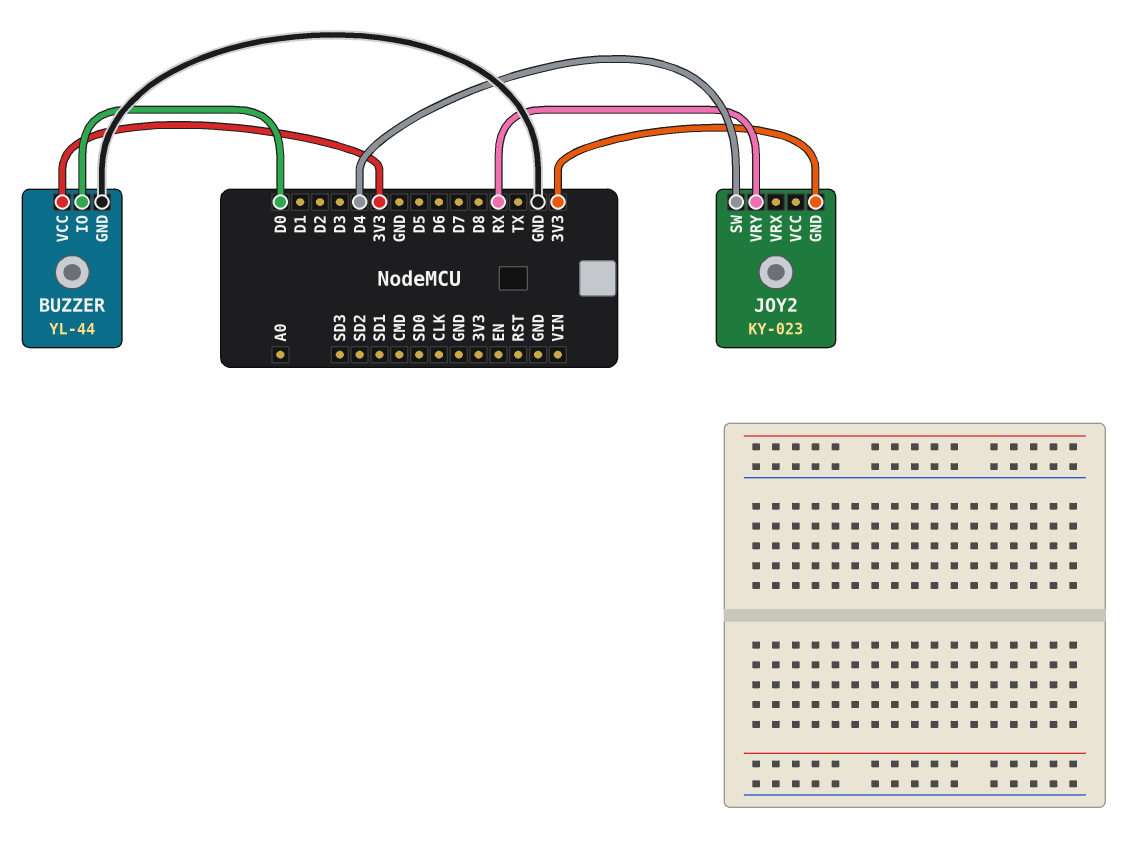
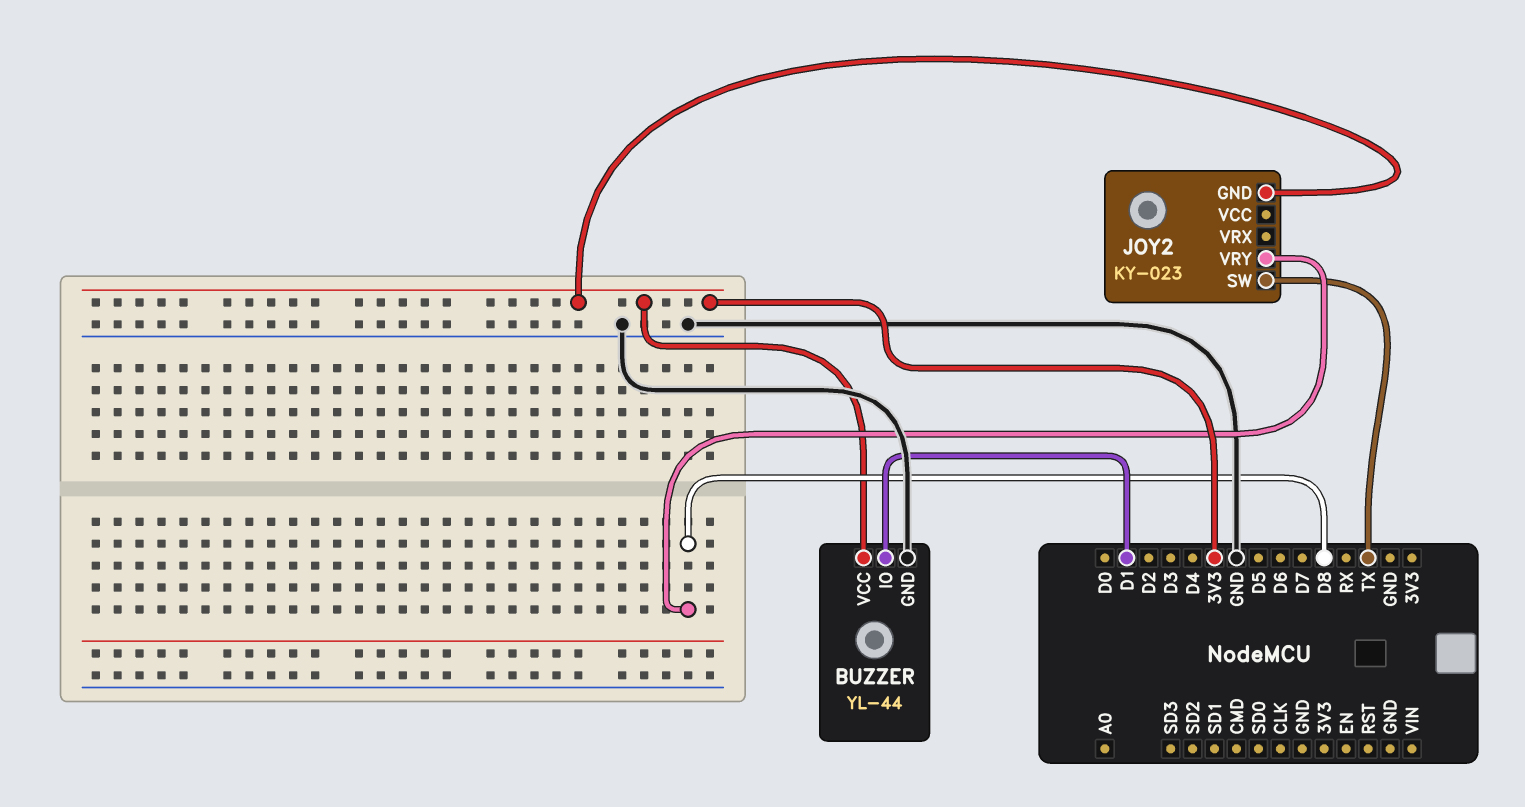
BUZZER pin IO: D0 -> D1
JOY2 pin SW: D4 -> TX
JOY2 pin VRY: RX -> D8

